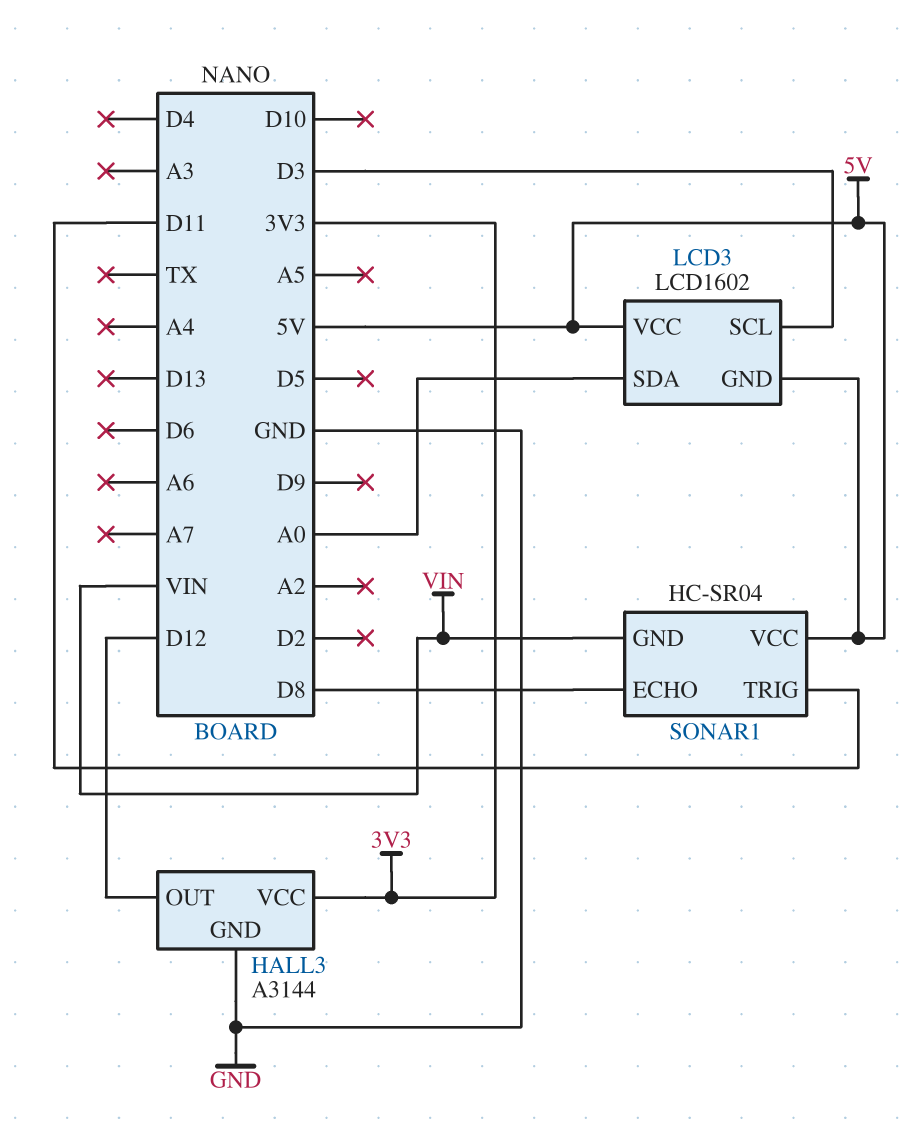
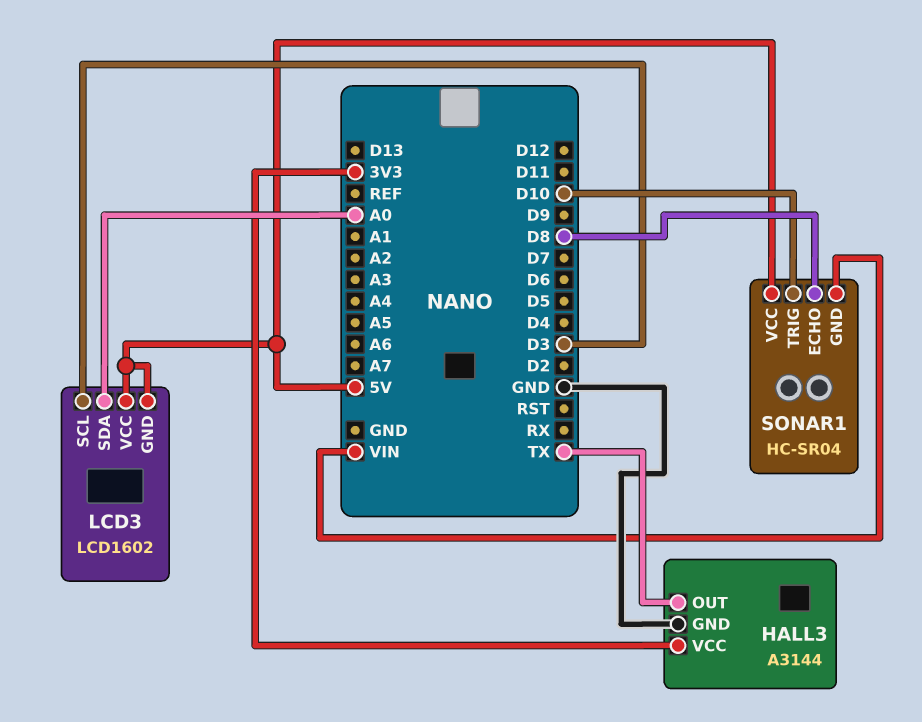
HALL3 pin OUT: D12 -> TX
SONAR1 pin TRIG: D11 -> D10

